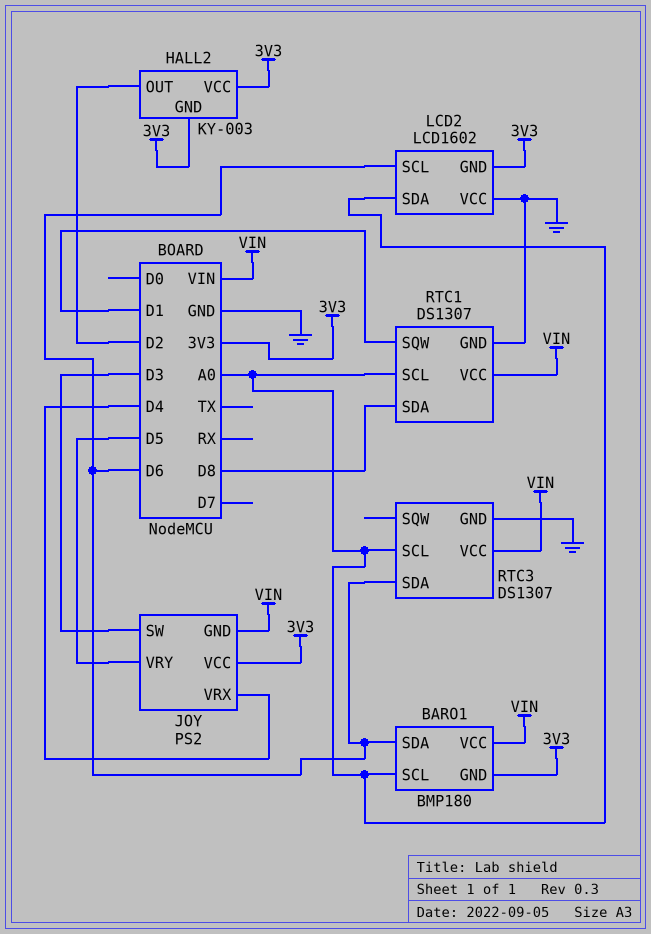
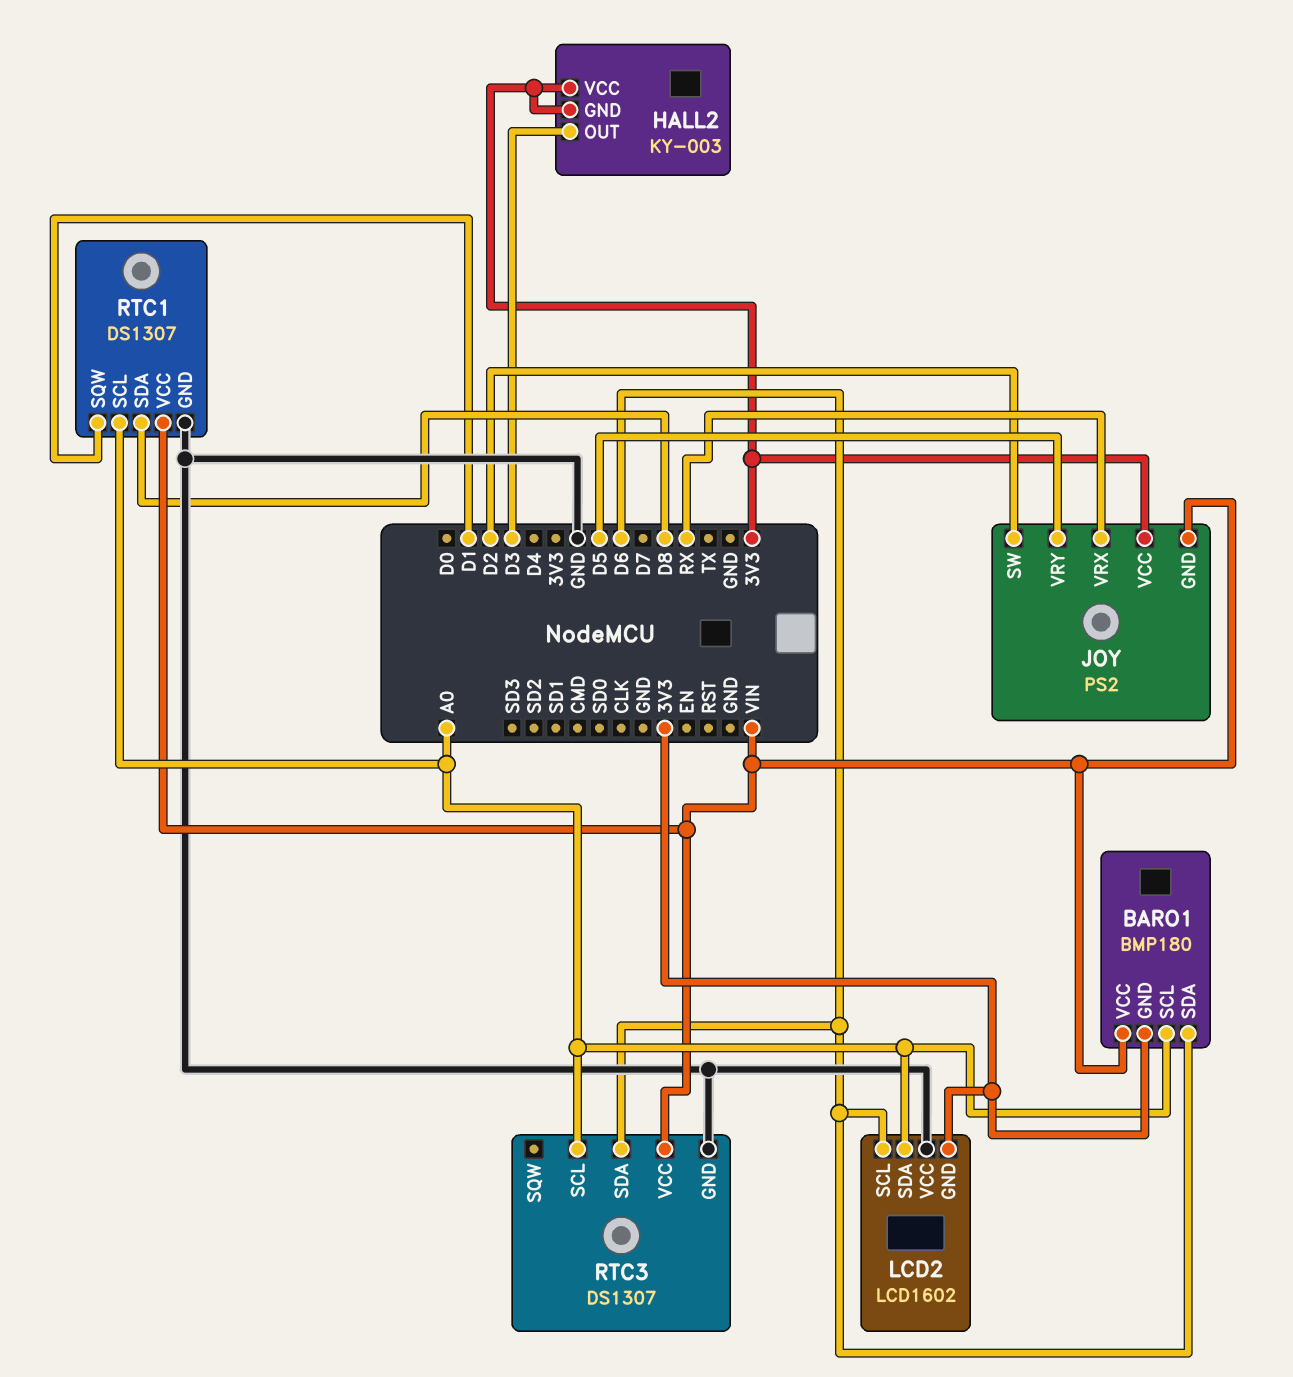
HALL2 pin OUT: D2 -> D3
JOY pin SW: D3 -> D2
JOY pin VRX: D4 -> RX

